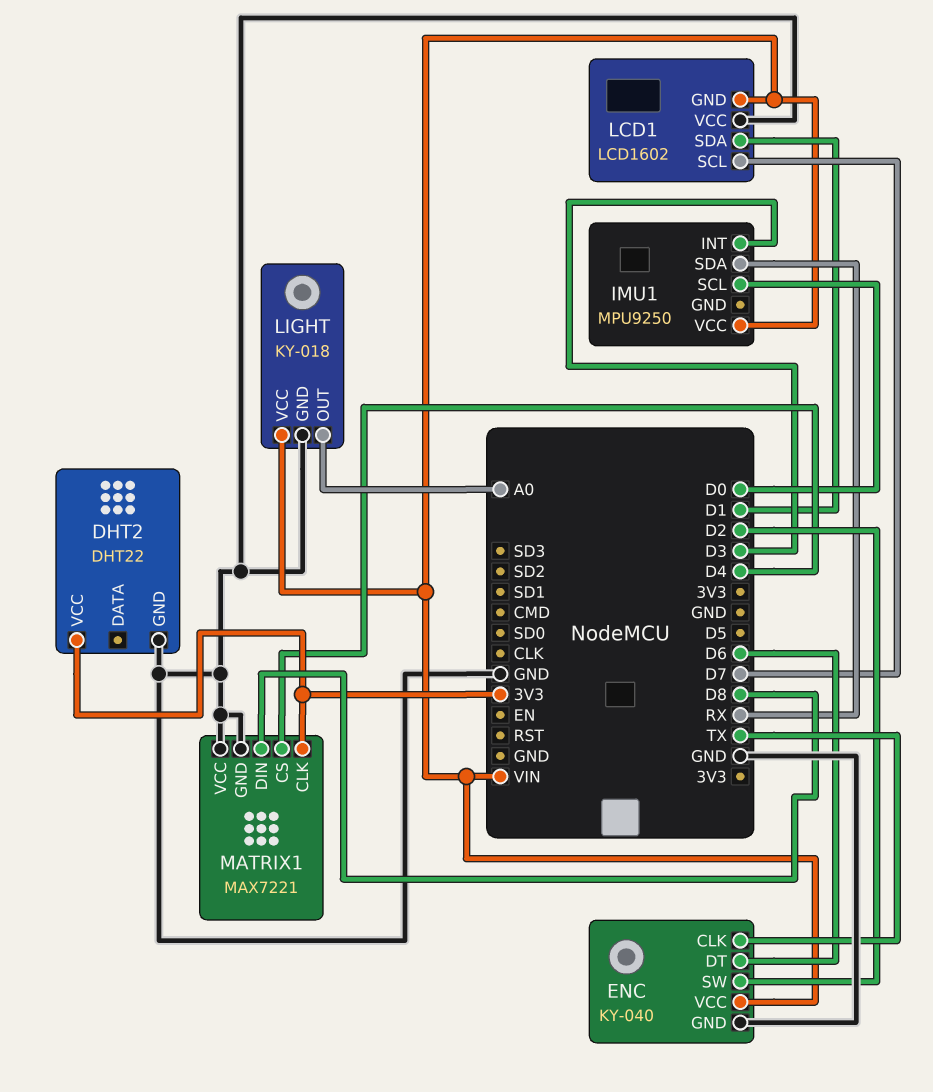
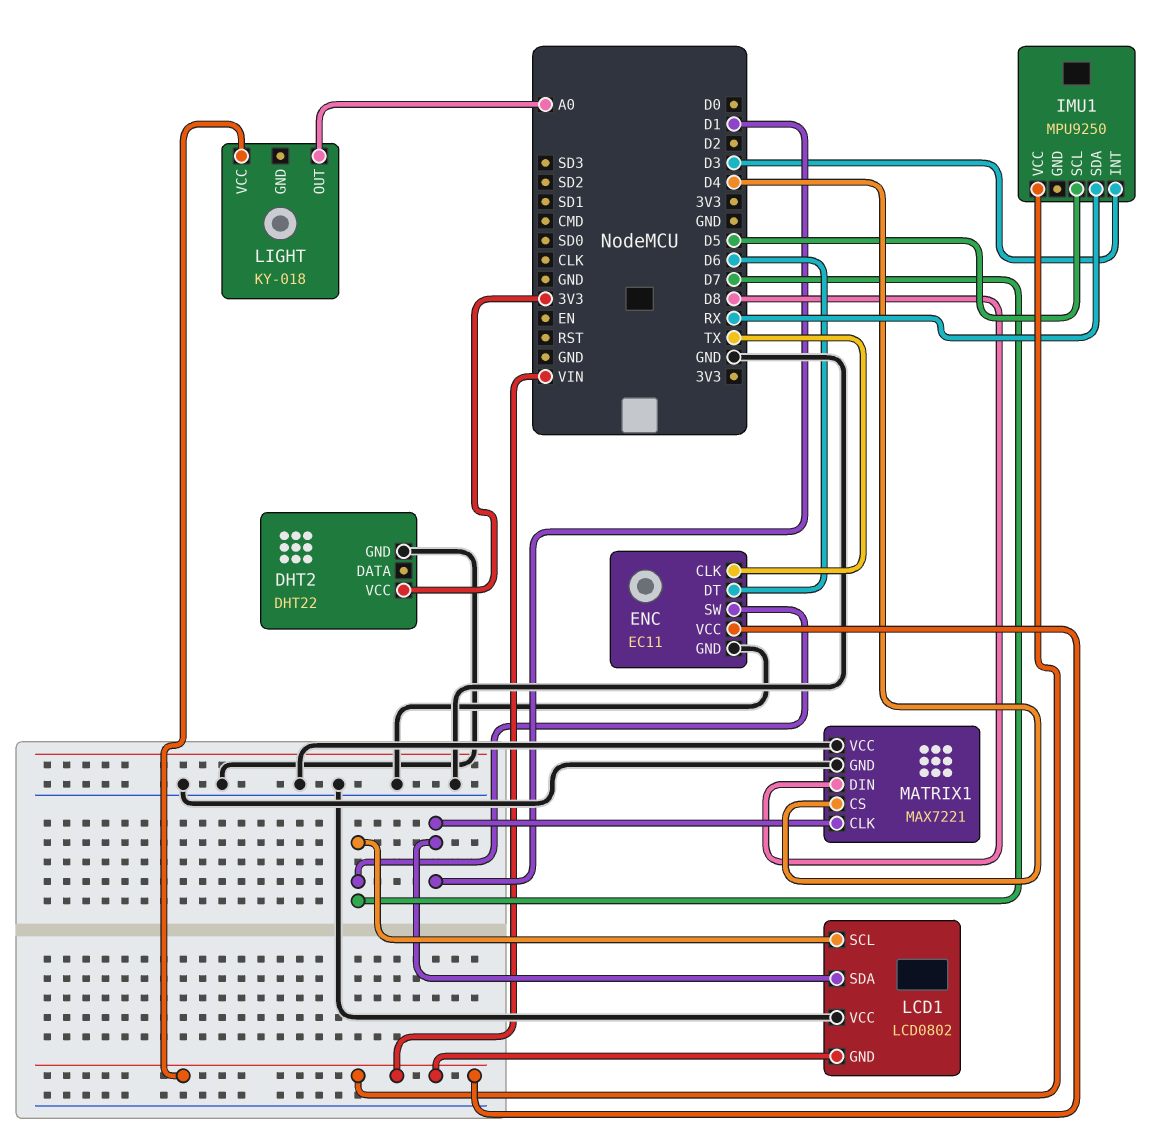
ENC: KY-040 -> EC11
ENC pin SW: D2 -> D7
IMU1 pin SCL: D0 -> D5
LCD1: LCD1602 -> LCD0802
LIGHT pin GND: GND -> none
MATRIX1 pin CLK: 3V3 -> D1

